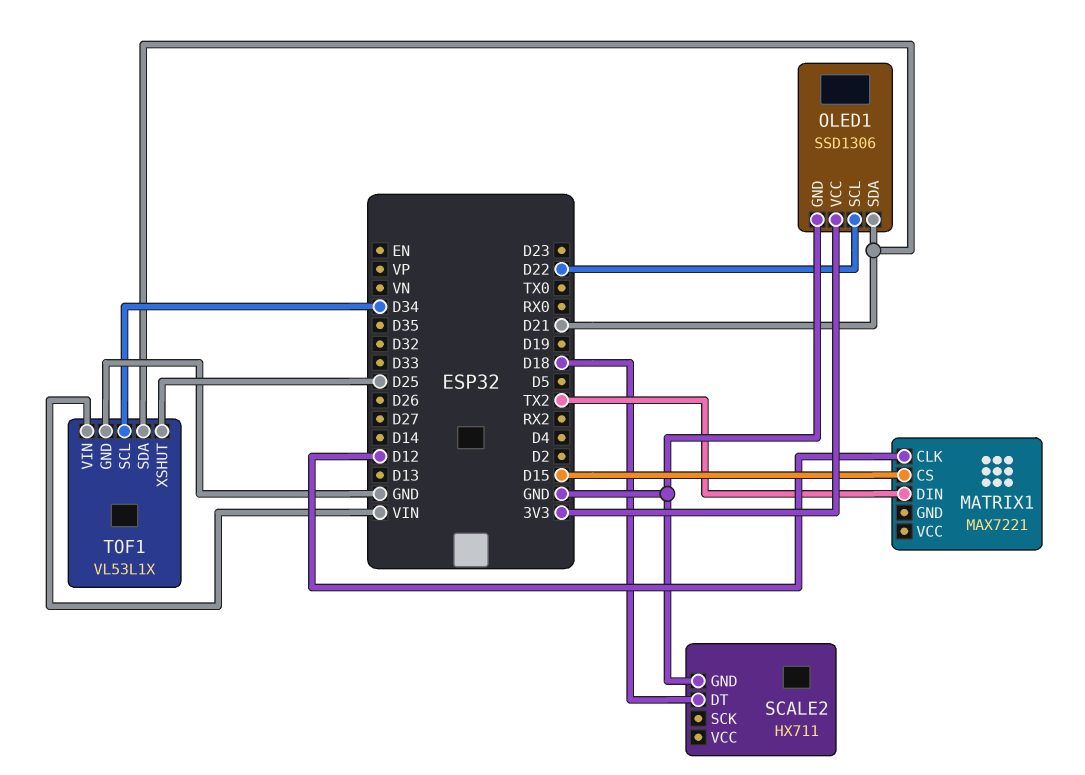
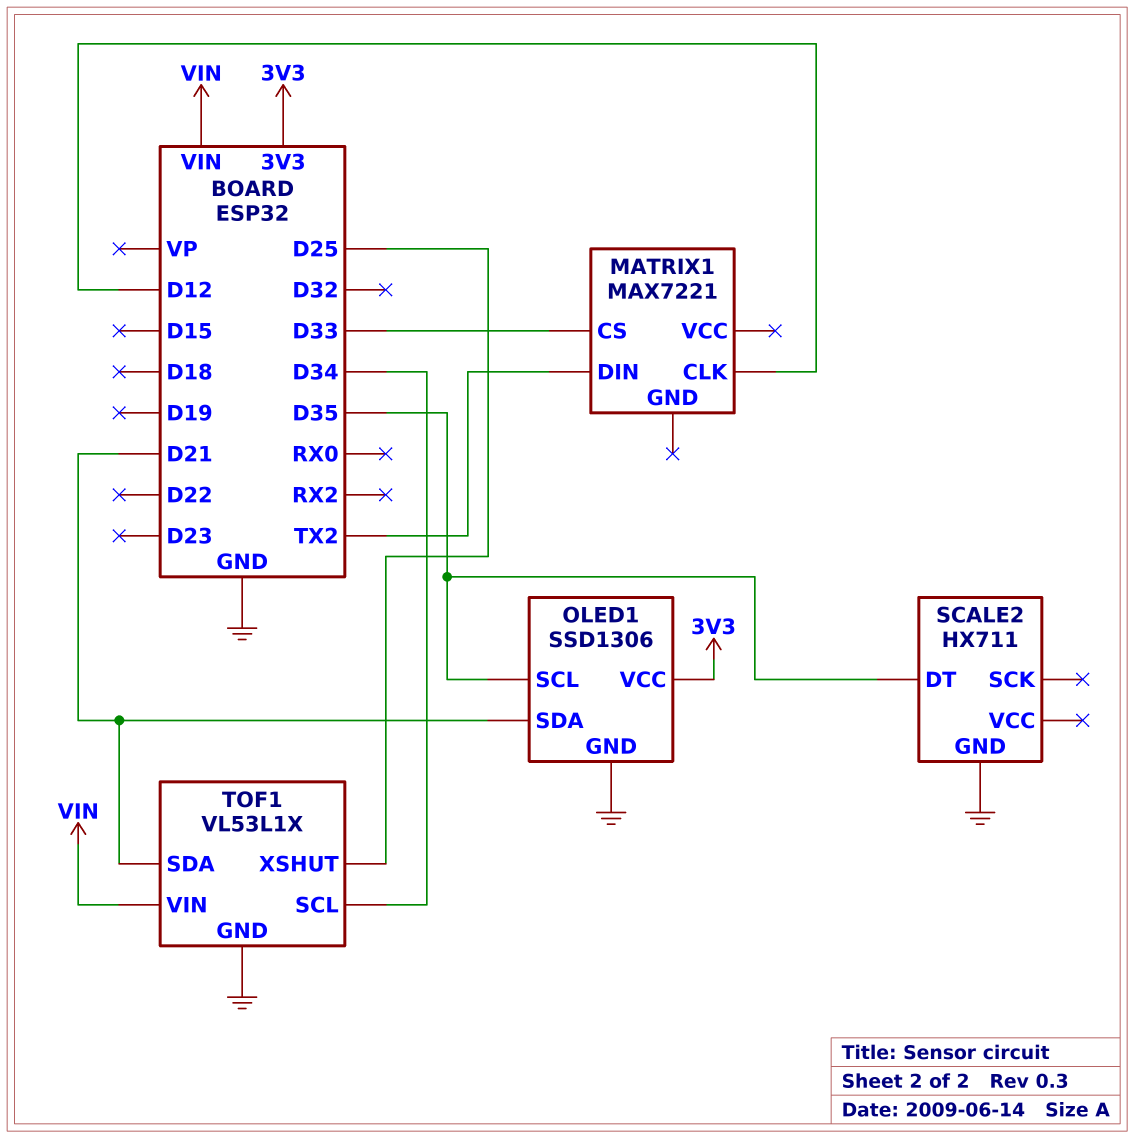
MATRIX1 pin CS: D15 -> D33
OLED1 pin SCL: D22 -> D35
SCALE2 pin DT: D18 -> D35

